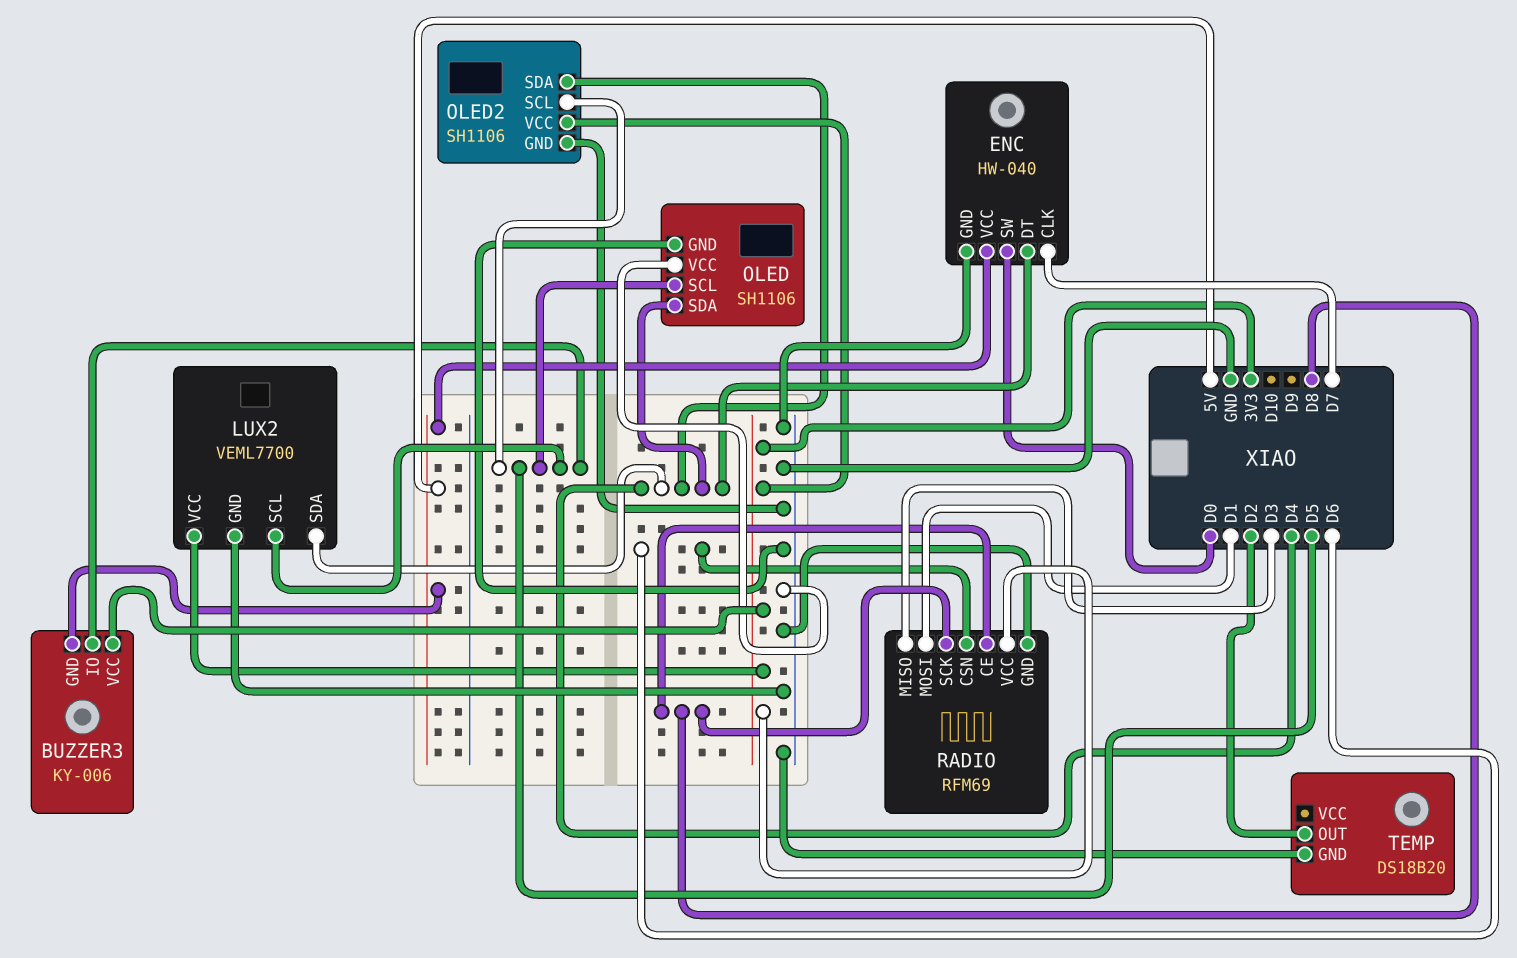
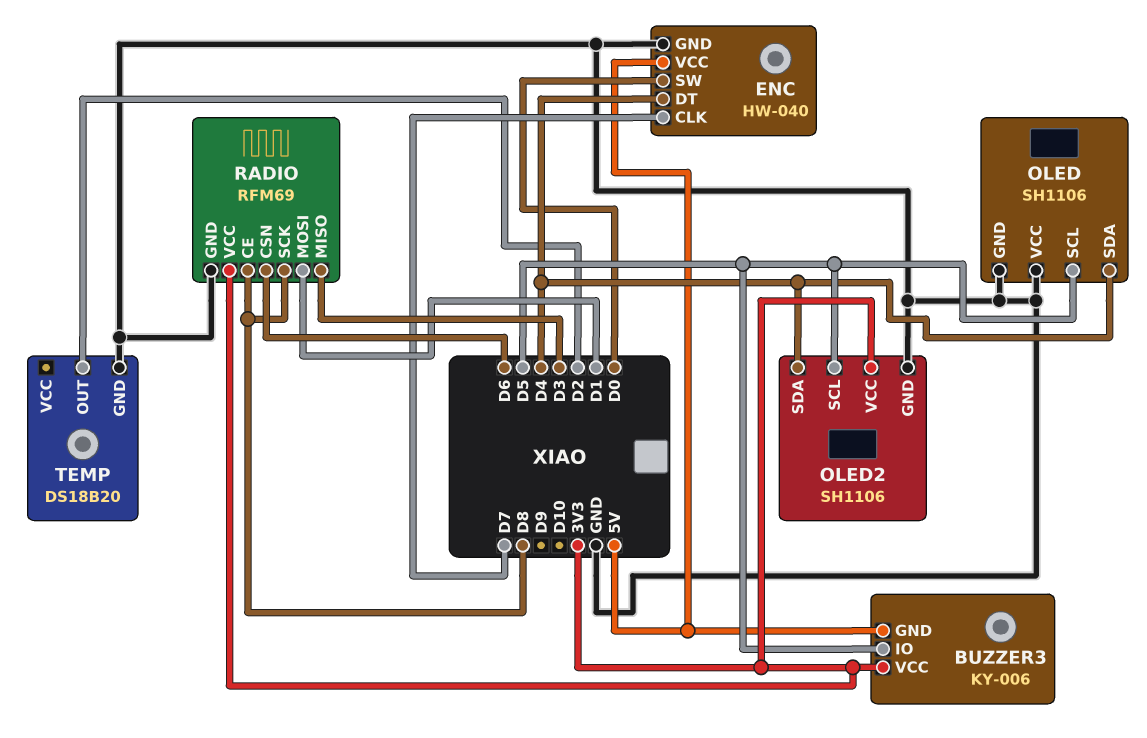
LUX2: VEML7700 -> none
LUX2 pin GND: GND -> none
LUX2 pin SCL: D5 -> none
LUX2 pin SDA: D4 -> none
LUX2 pin VCC: 3V3 -> none

